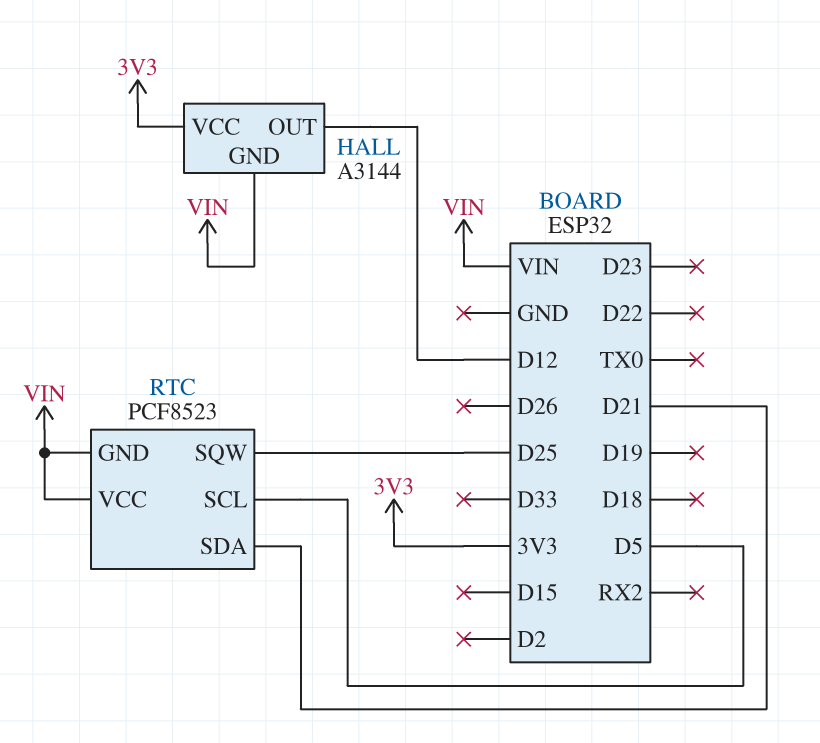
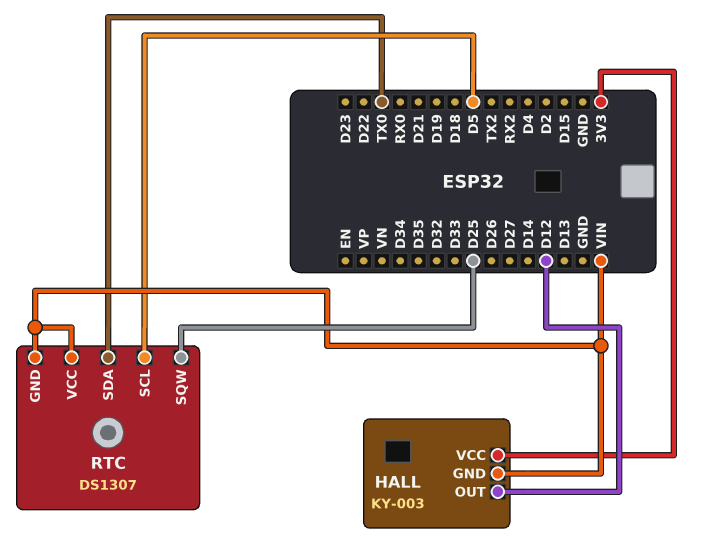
HALL: A3144 -> KY-003
RTC: PCF8523 -> DS1307
RTC pin SDA: D21 -> TX0

